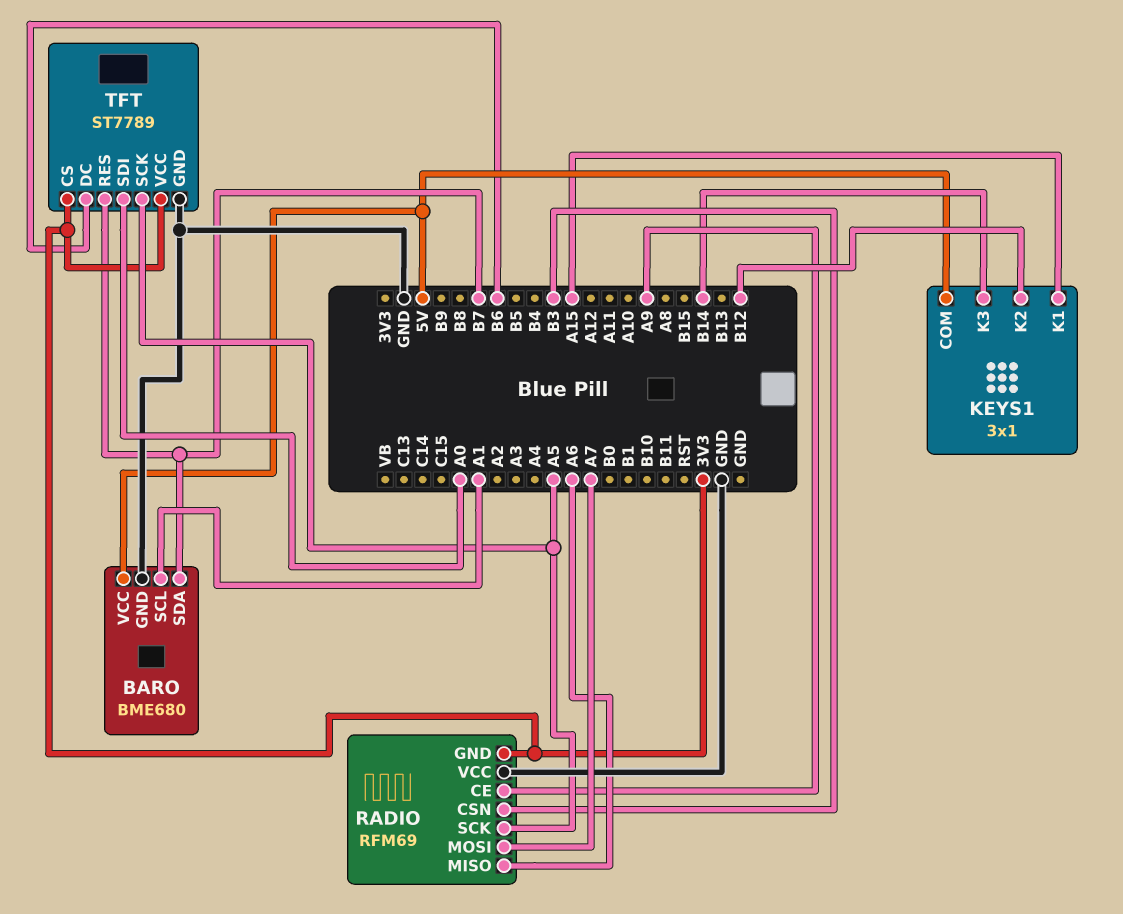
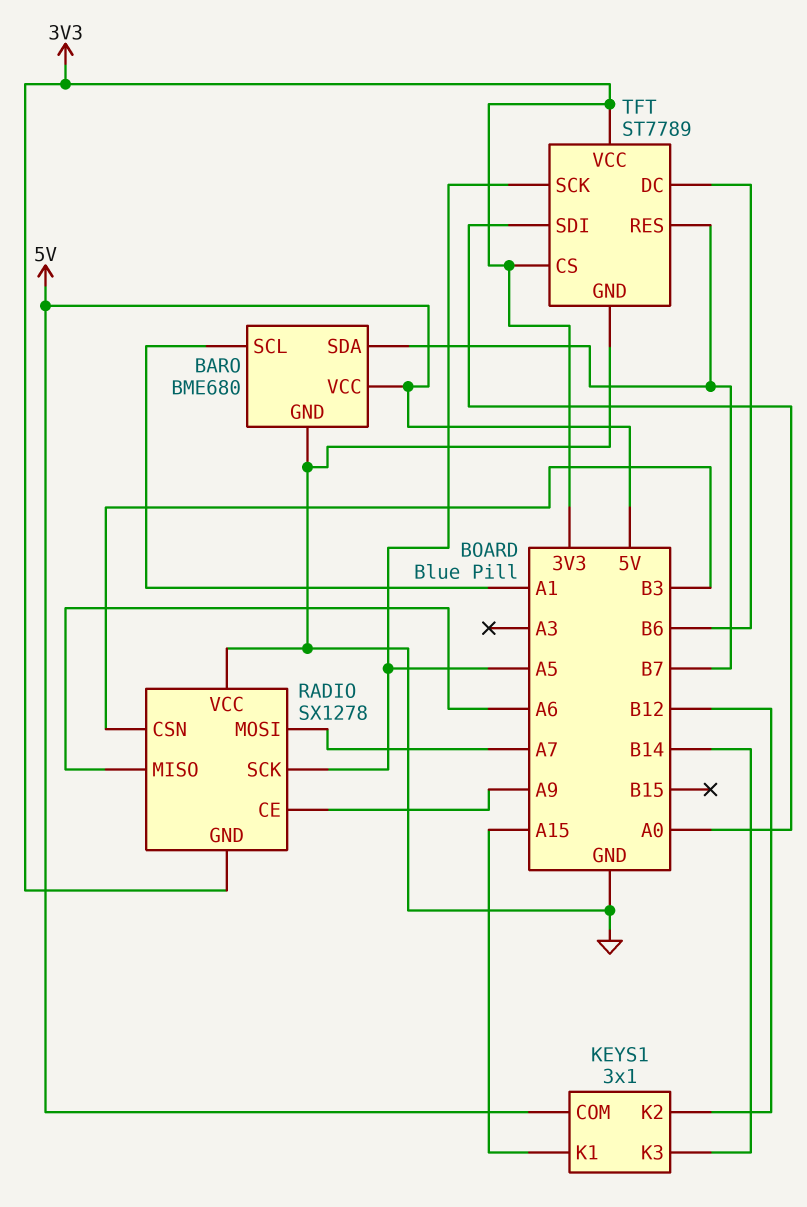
RADIO: RFM69 -> SX1278

